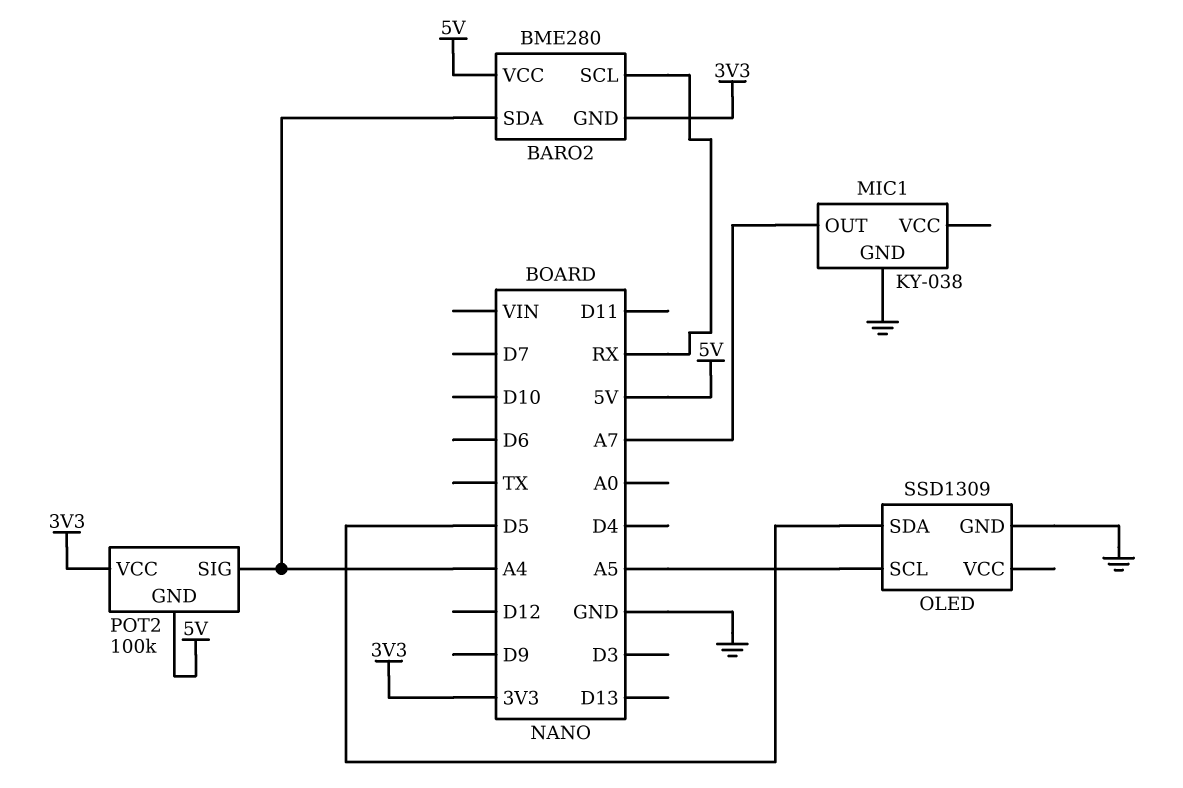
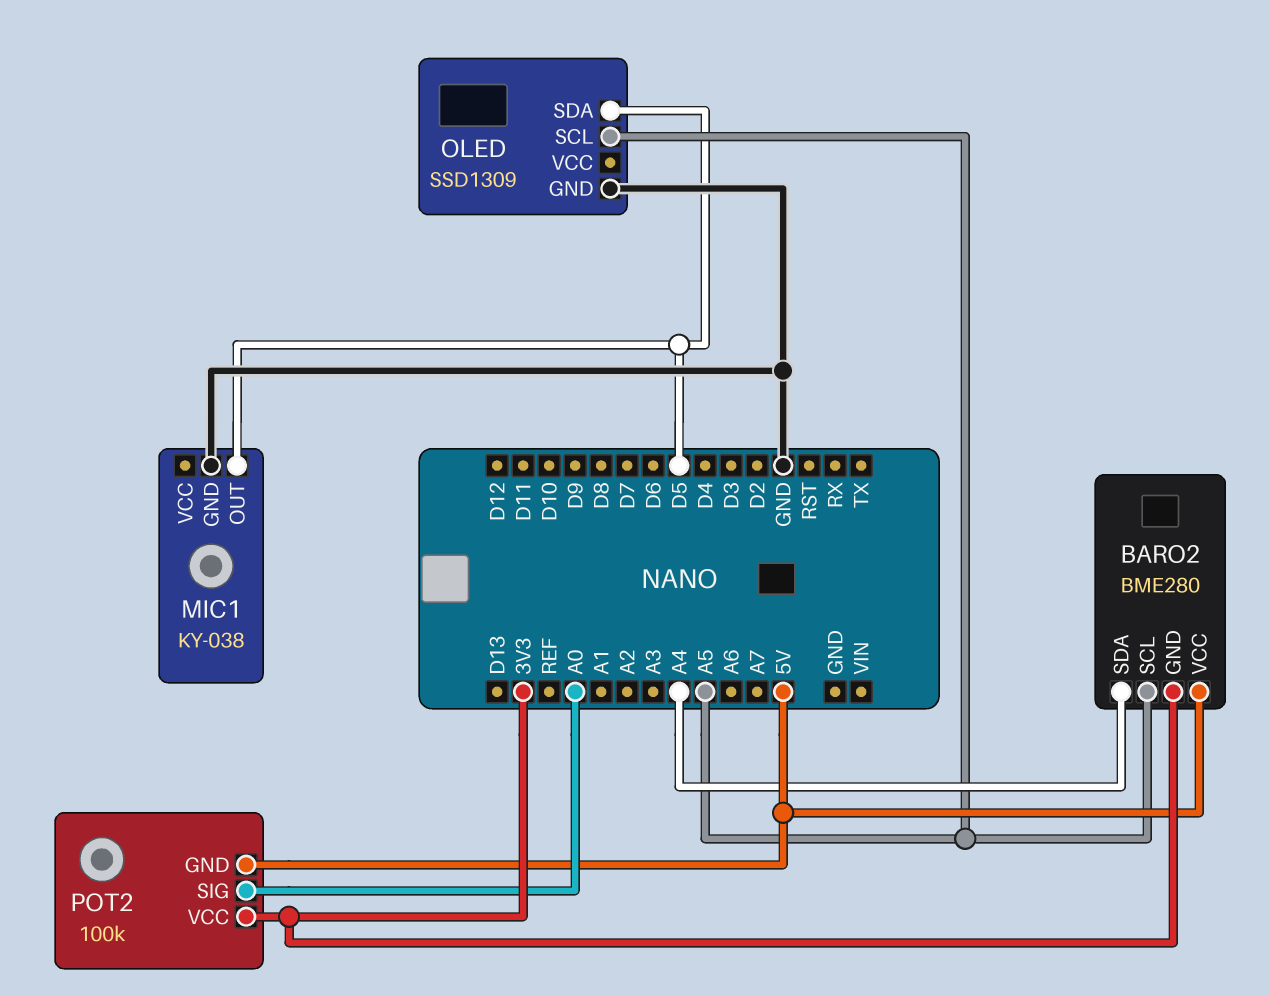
BARO2 pin SCL: RX -> A5
MIC1 pin OUT: A7 -> D5
POT2 pin SIG: A4 -> A0

